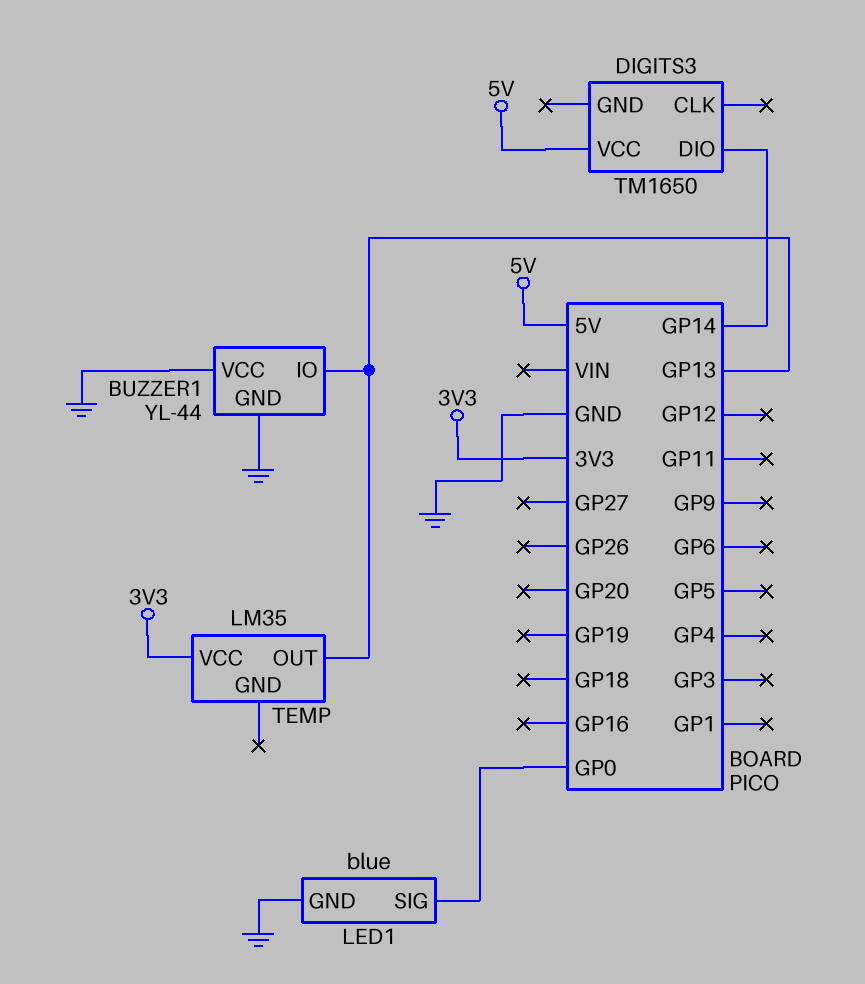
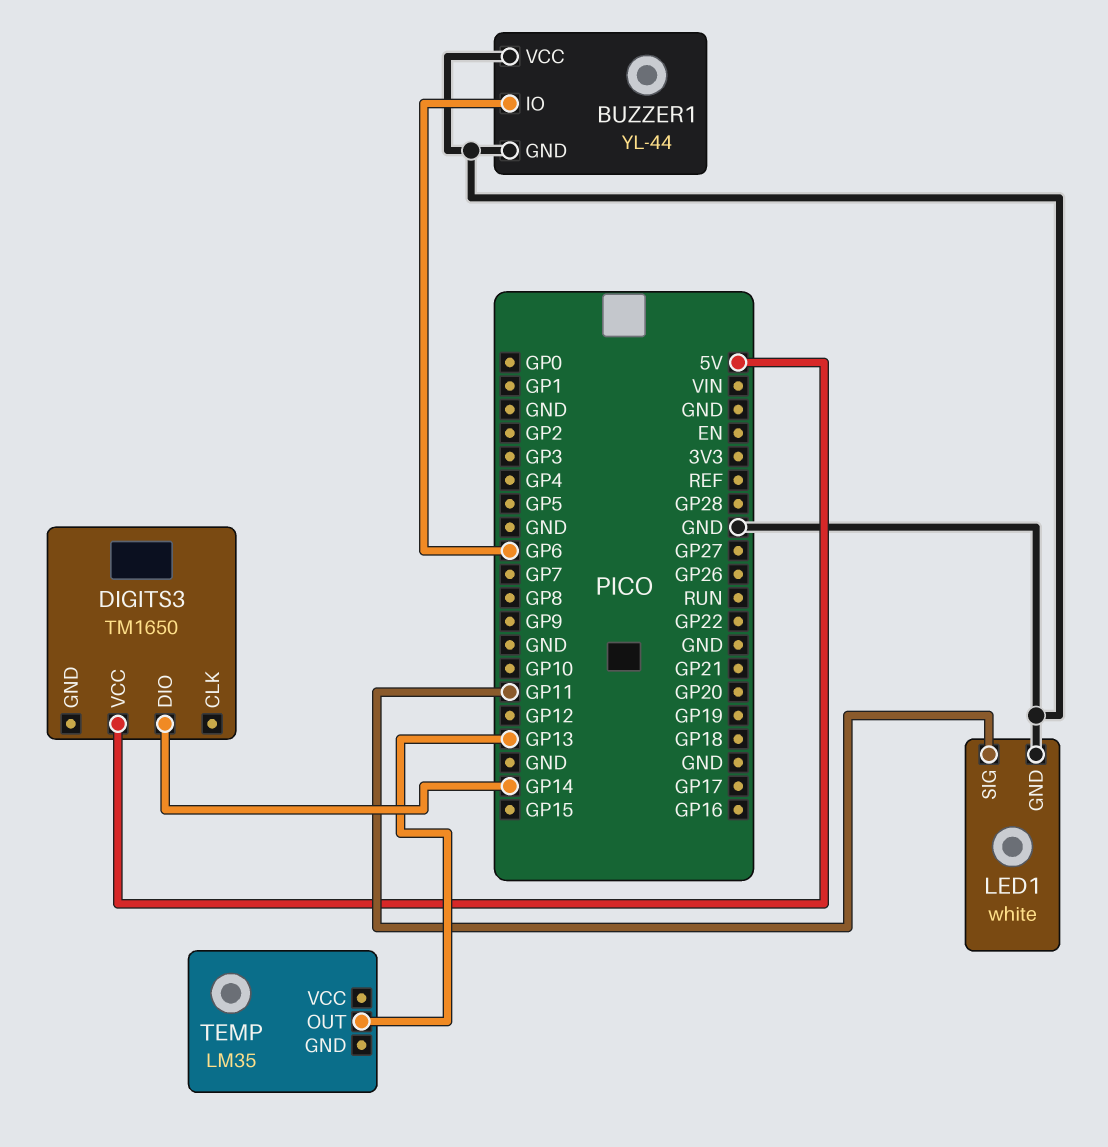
BUZZER1 pin IO: GP13 -> GP6
LED1: blue -> white
LED1 pin SIG: GP0 -> GP11
TEMP pin VCC: 3V3 -> none

